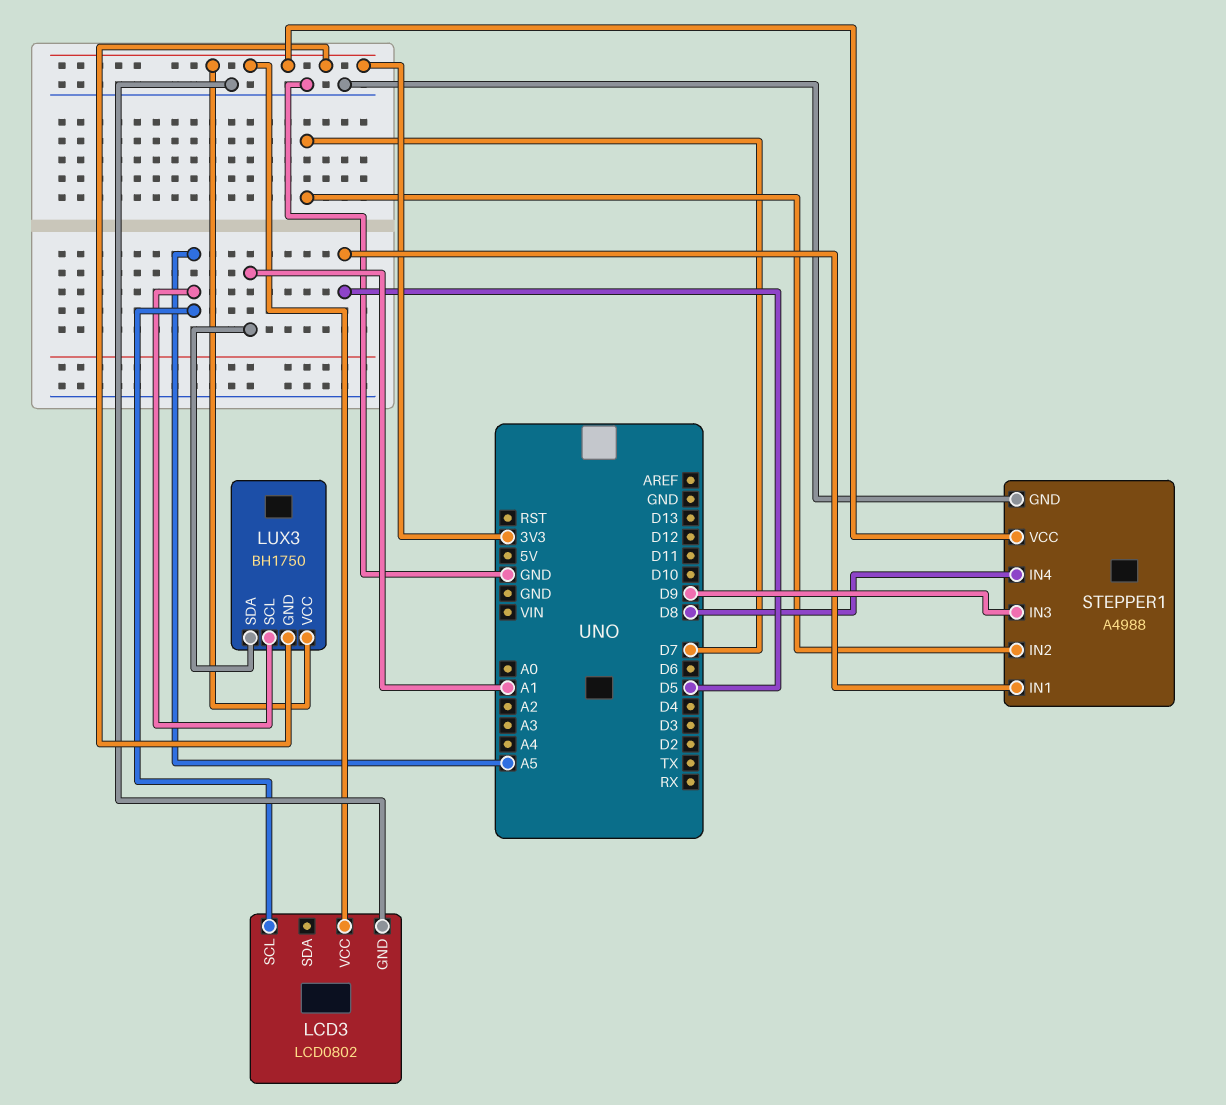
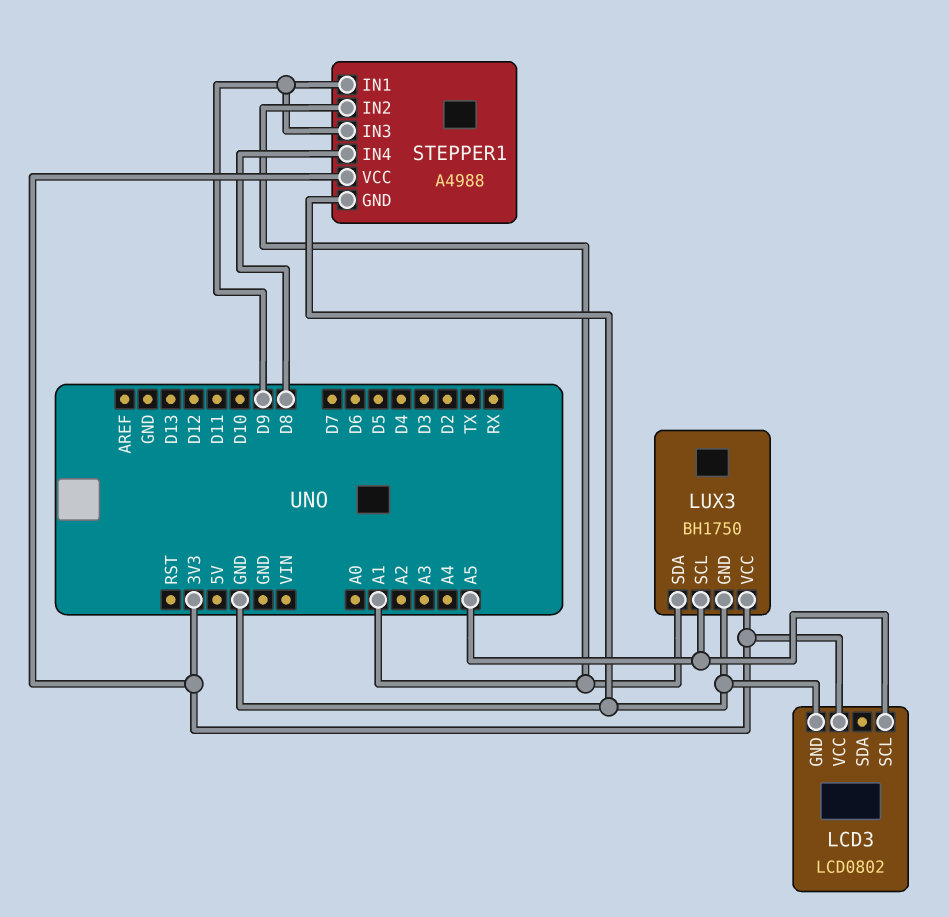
LUX3 pin GND: 3V3 -> GND
STEPPER1 pin IN1: D5 -> D9
STEPPER1 pin IN2: D7 -> A1

